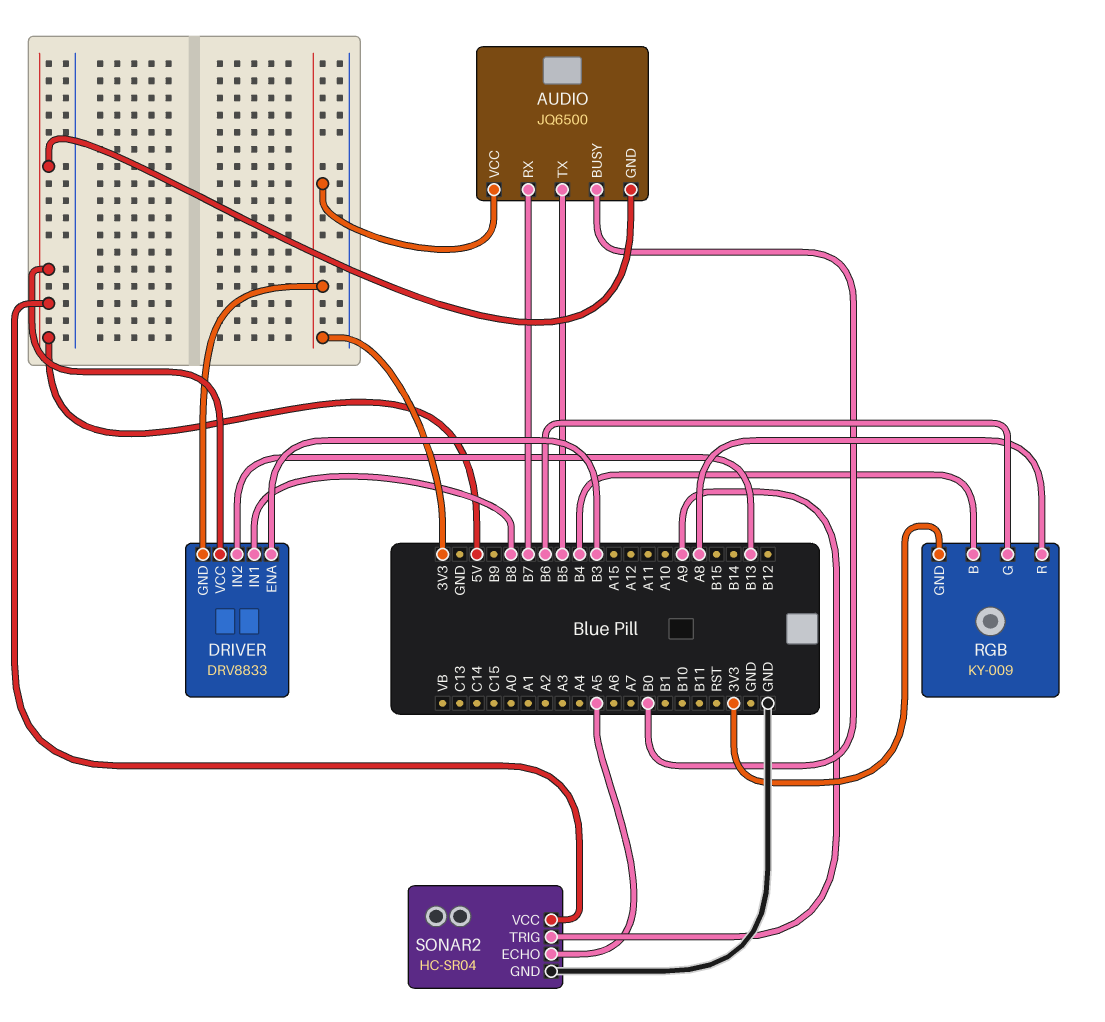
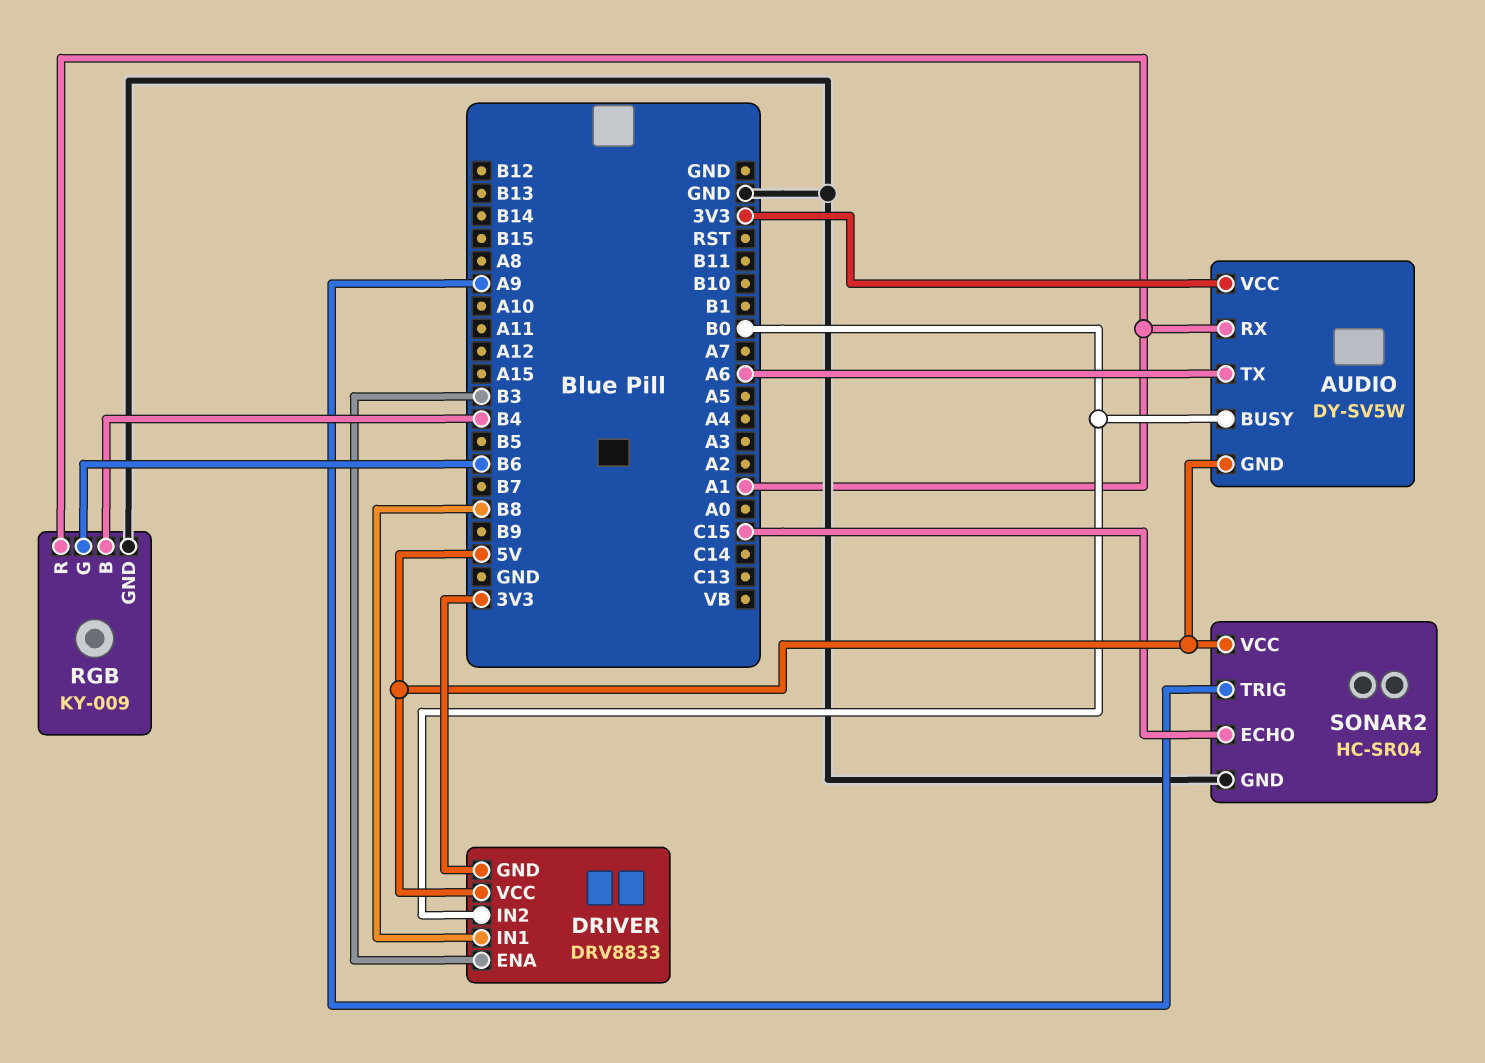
AUDIO: JQ6500 -> DY-SV5W
AUDIO pin RX: B7 -> A1
AUDIO pin TX: B5 -> A6
DRIVER pin IN2: B13 -> B0
RGB pin GND: 3V3 -> GND
RGB pin R: A8 -> A1
SONAR2 pin ECHO: A5 -> C15

